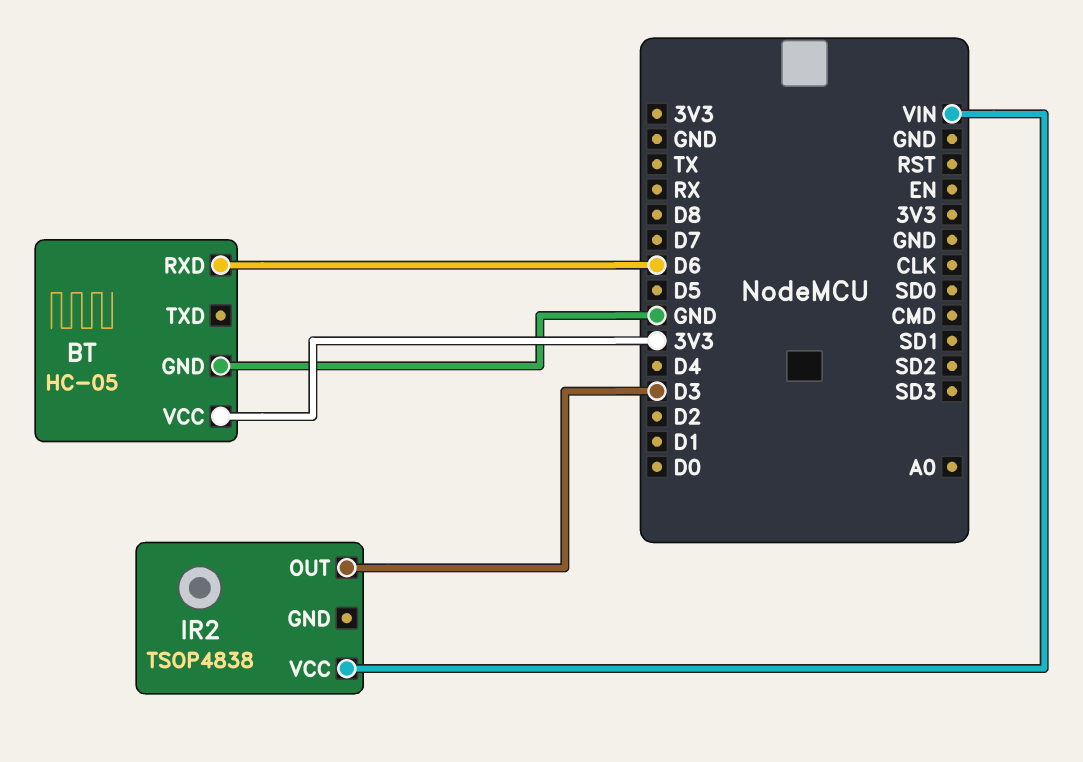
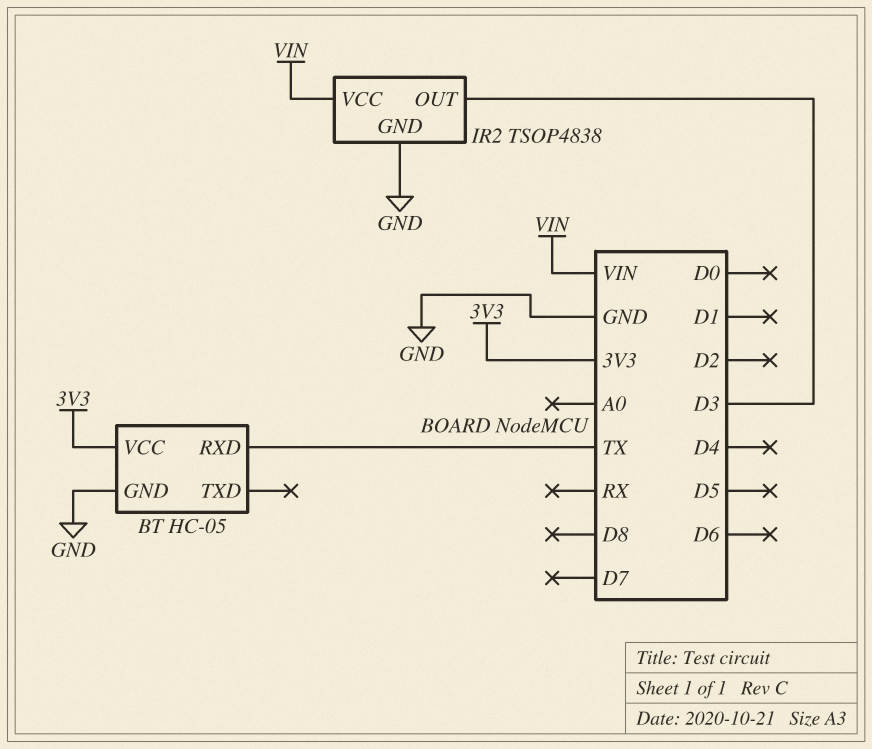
BT pin RXD: D6 -> TX
IR2 pin GND: none -> GND

